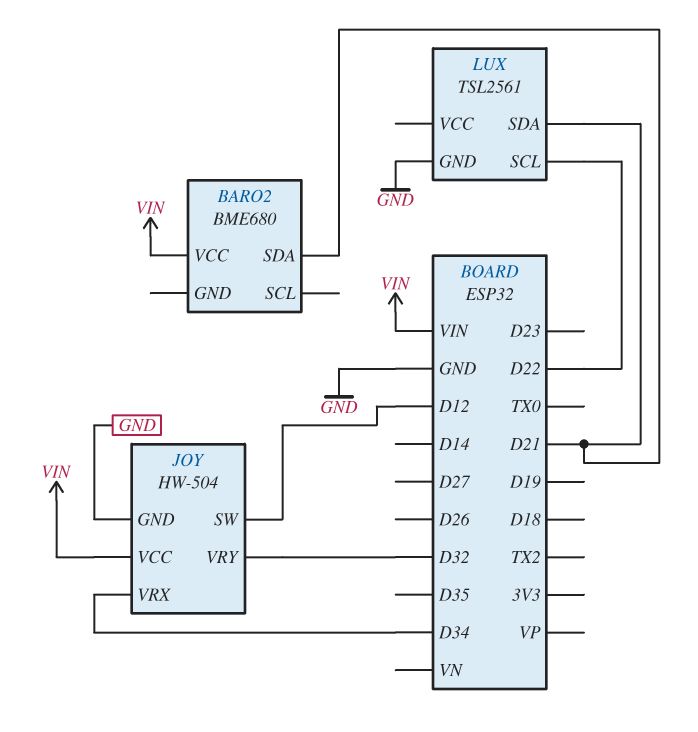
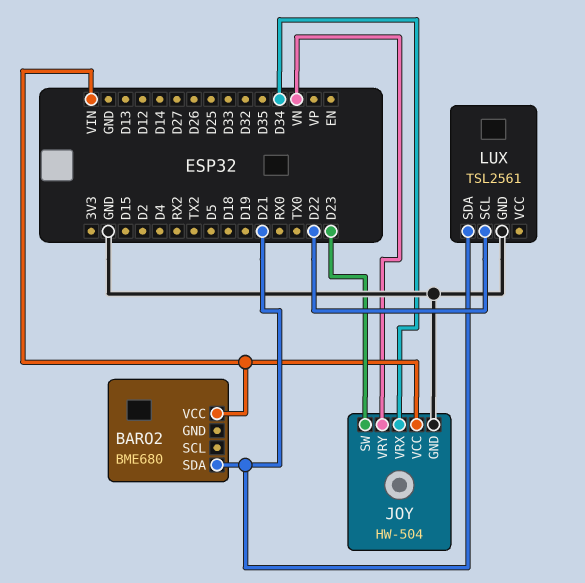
JOY pin SW: D12 -> D23
JOY pin VRY: D32 -> VN

